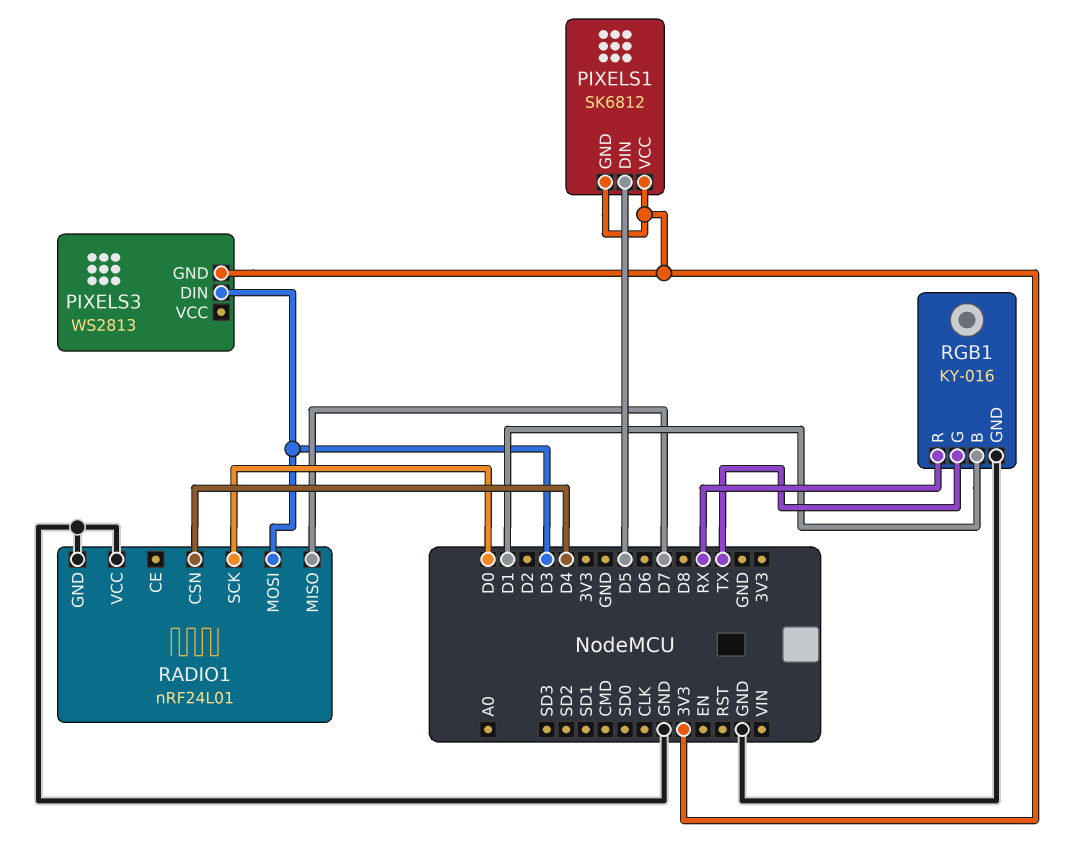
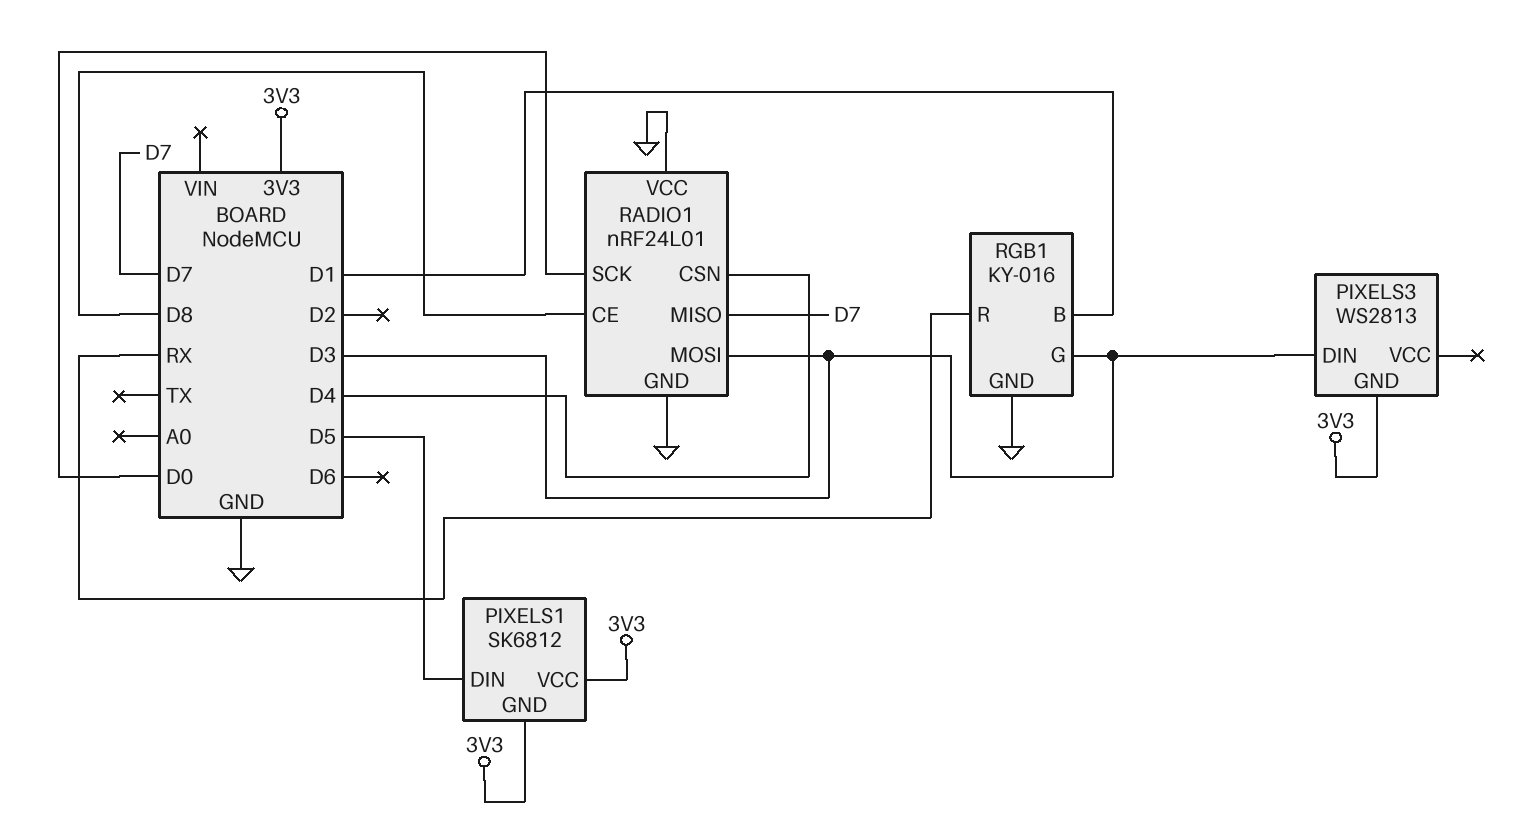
RADIO1 pin CE: none -> D8
RGB1 pin G: TX -> D3

